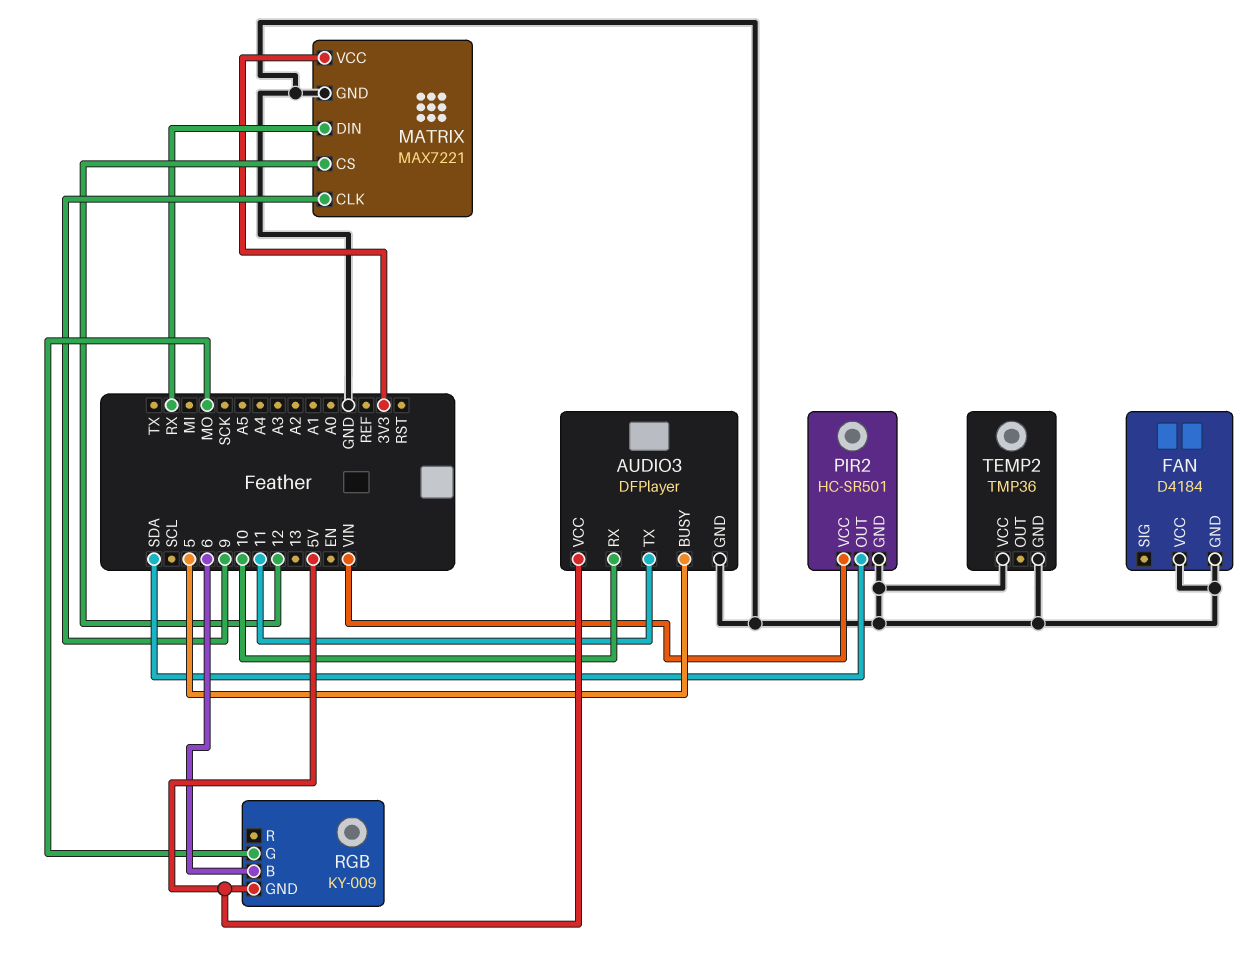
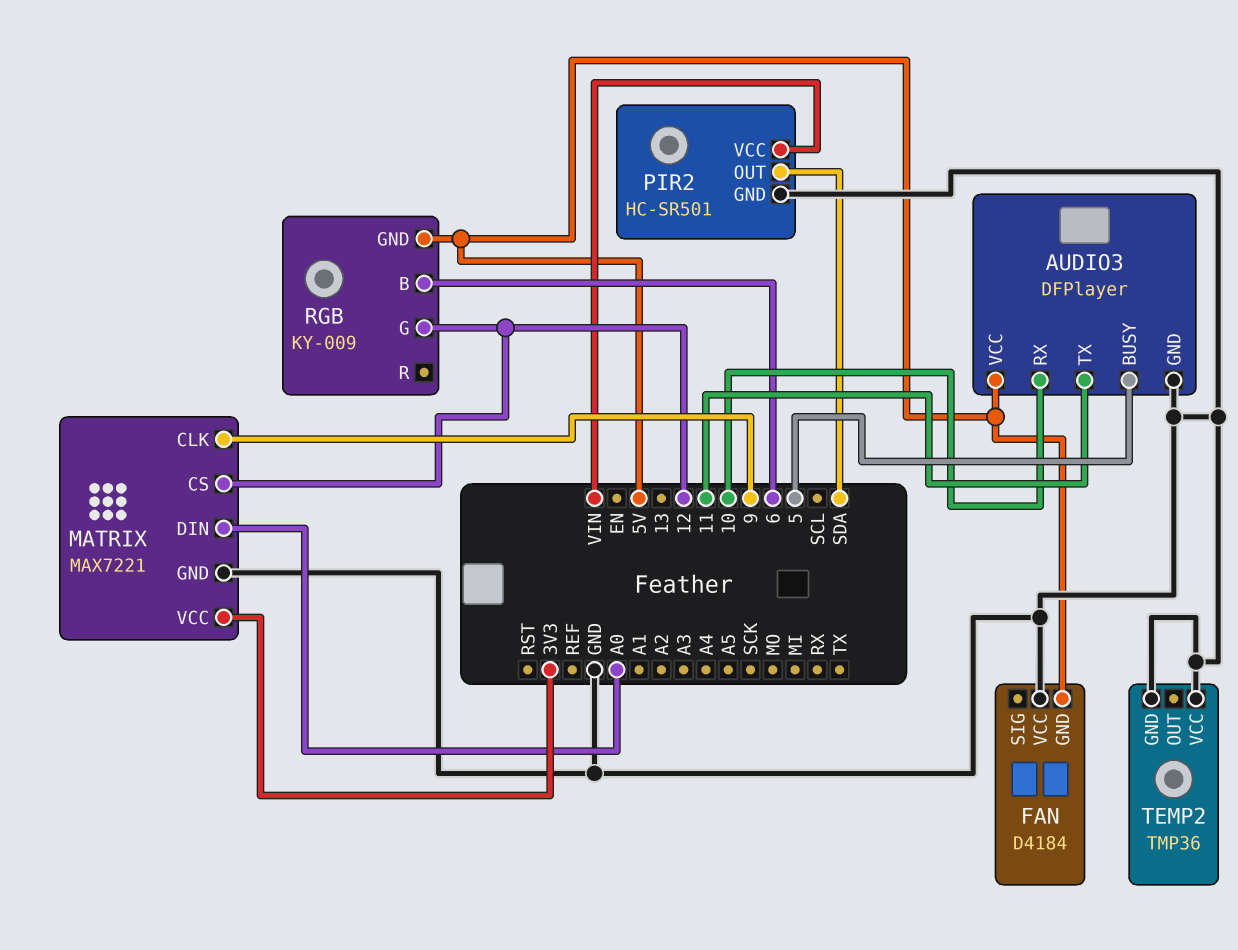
FAN pin GND: GND -> 5V
MATRIX pin DIN: RX -> A0
RGB pin G: MO -> 12

